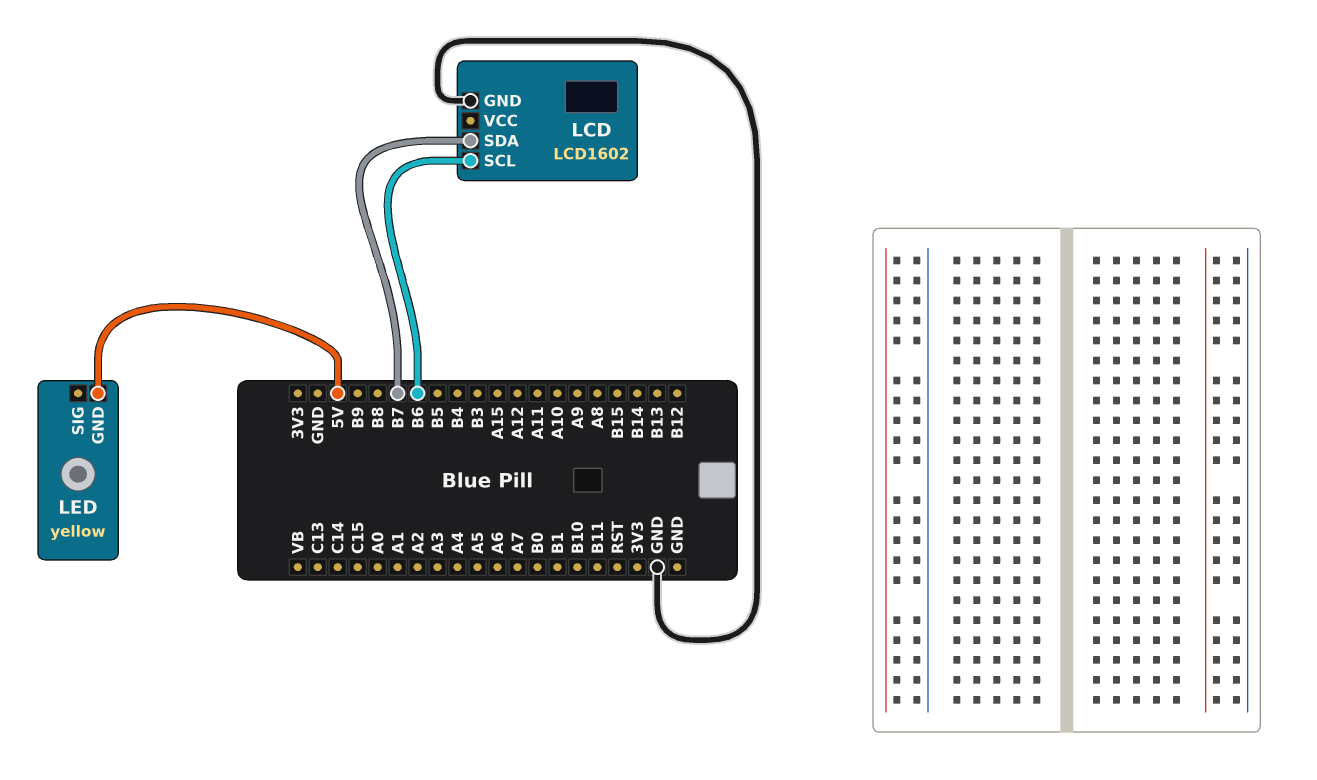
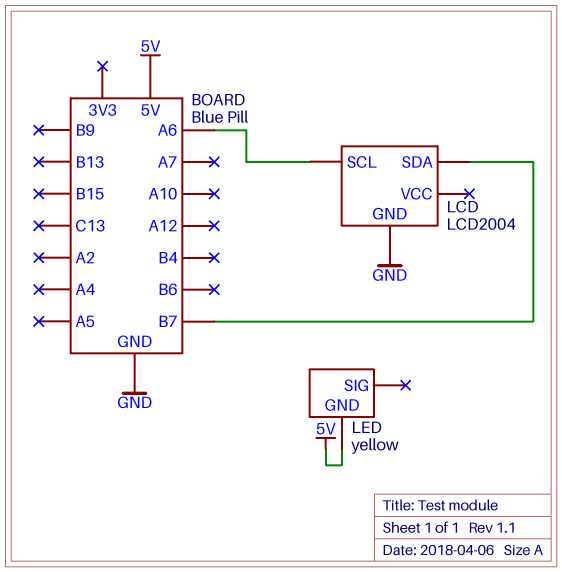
LCD: LCD1602 -> LCD2004
LCD pin SCL: B6 -> A6

